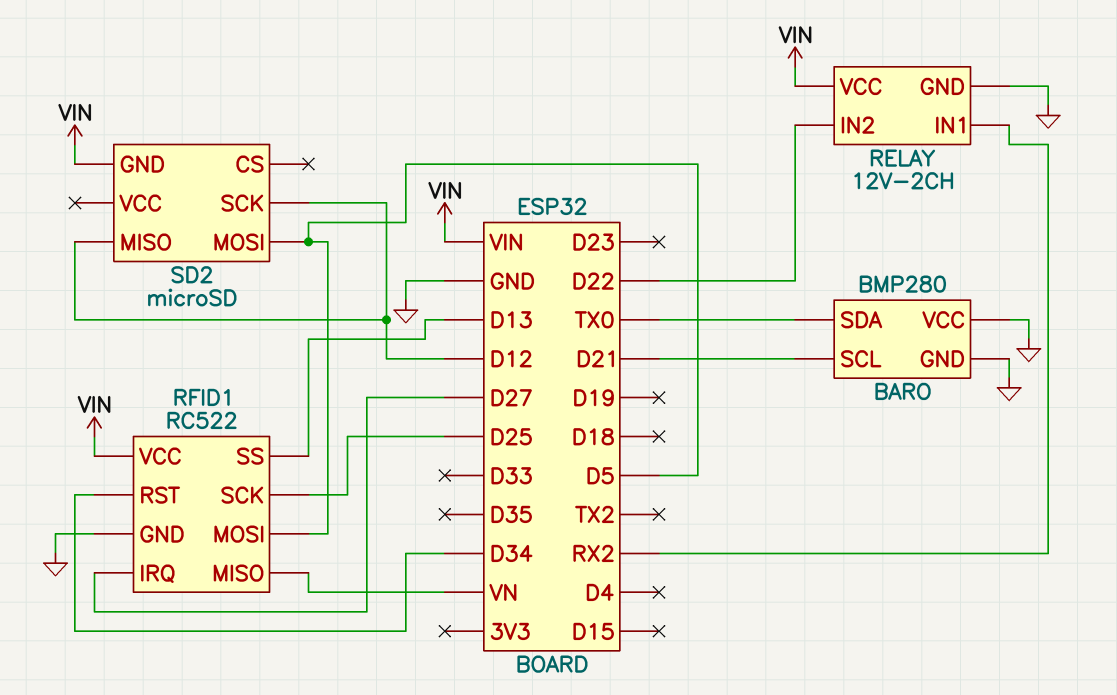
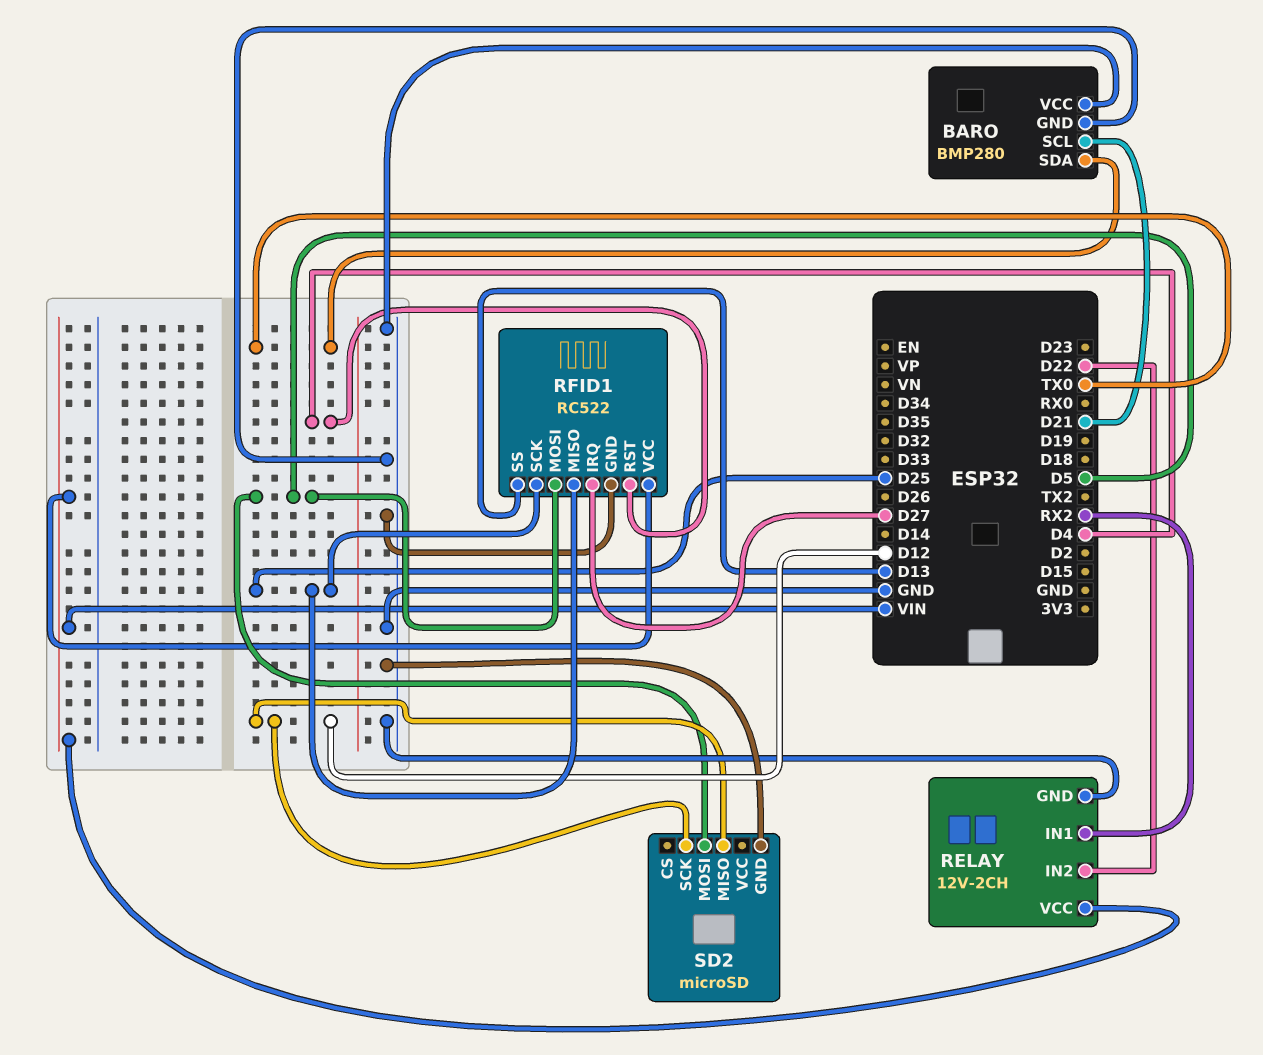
RFID1 pin MISO: VN -> D25
RFID1 pin RST: D34 -> D4
SD2 pin GND: VIN -> GND

